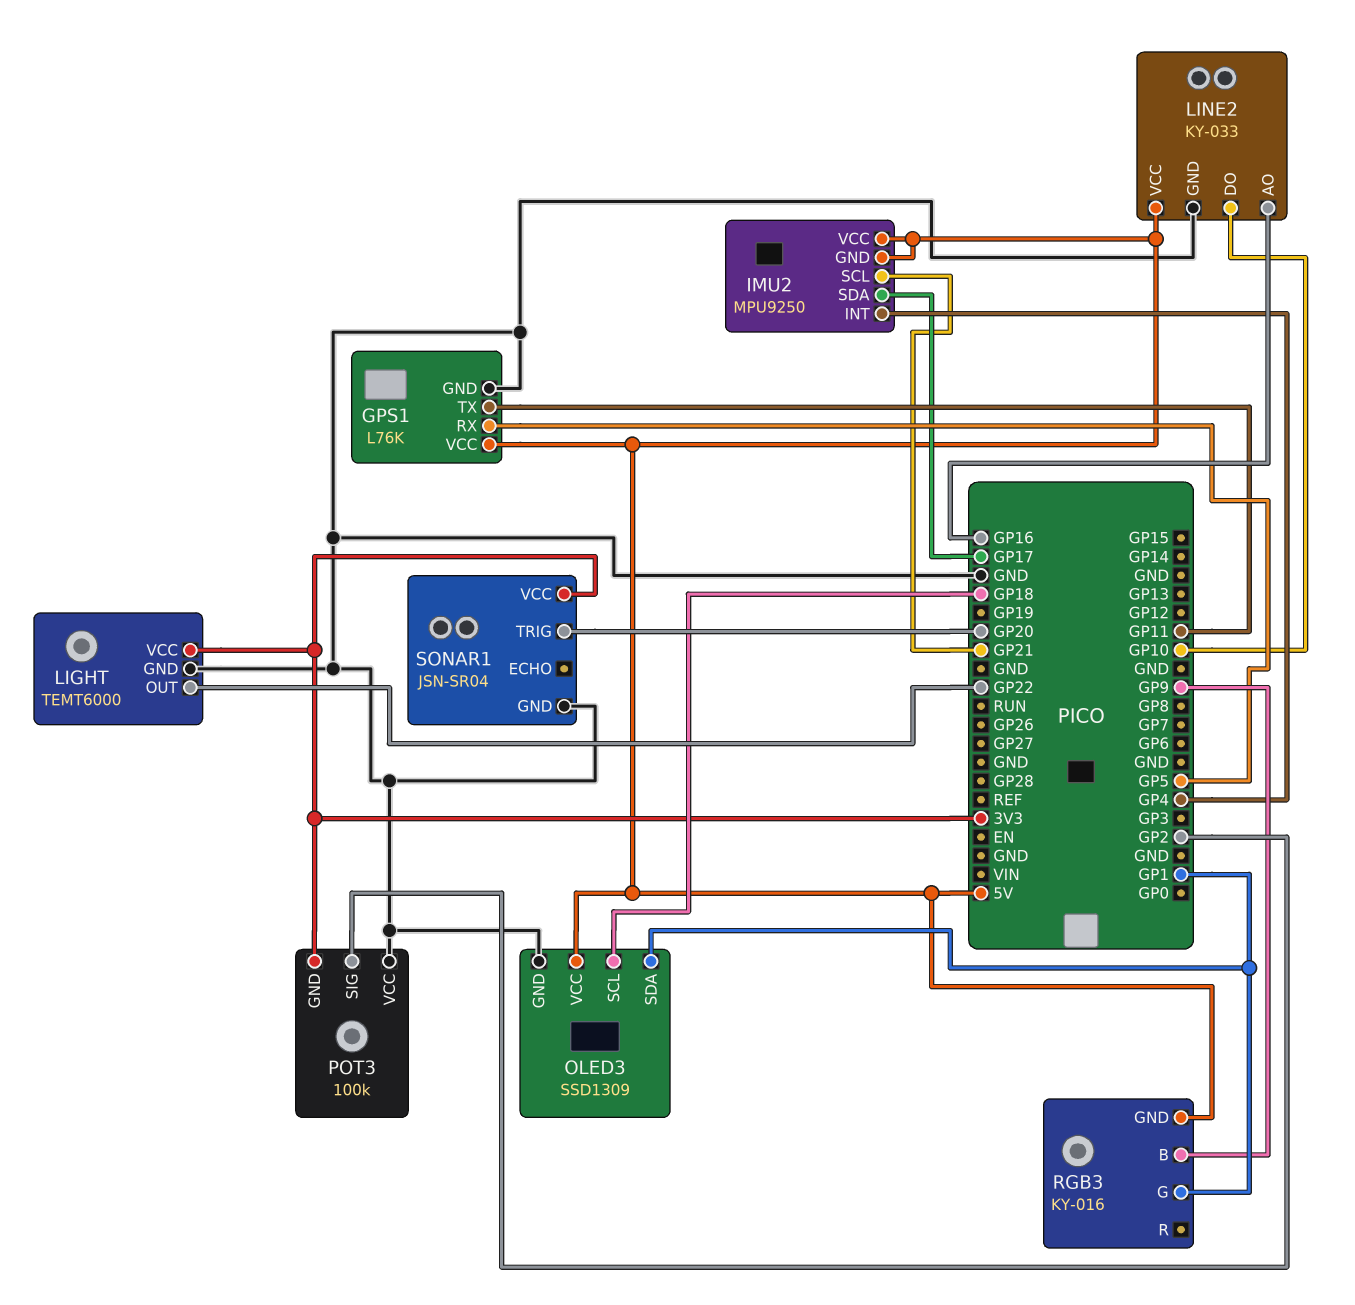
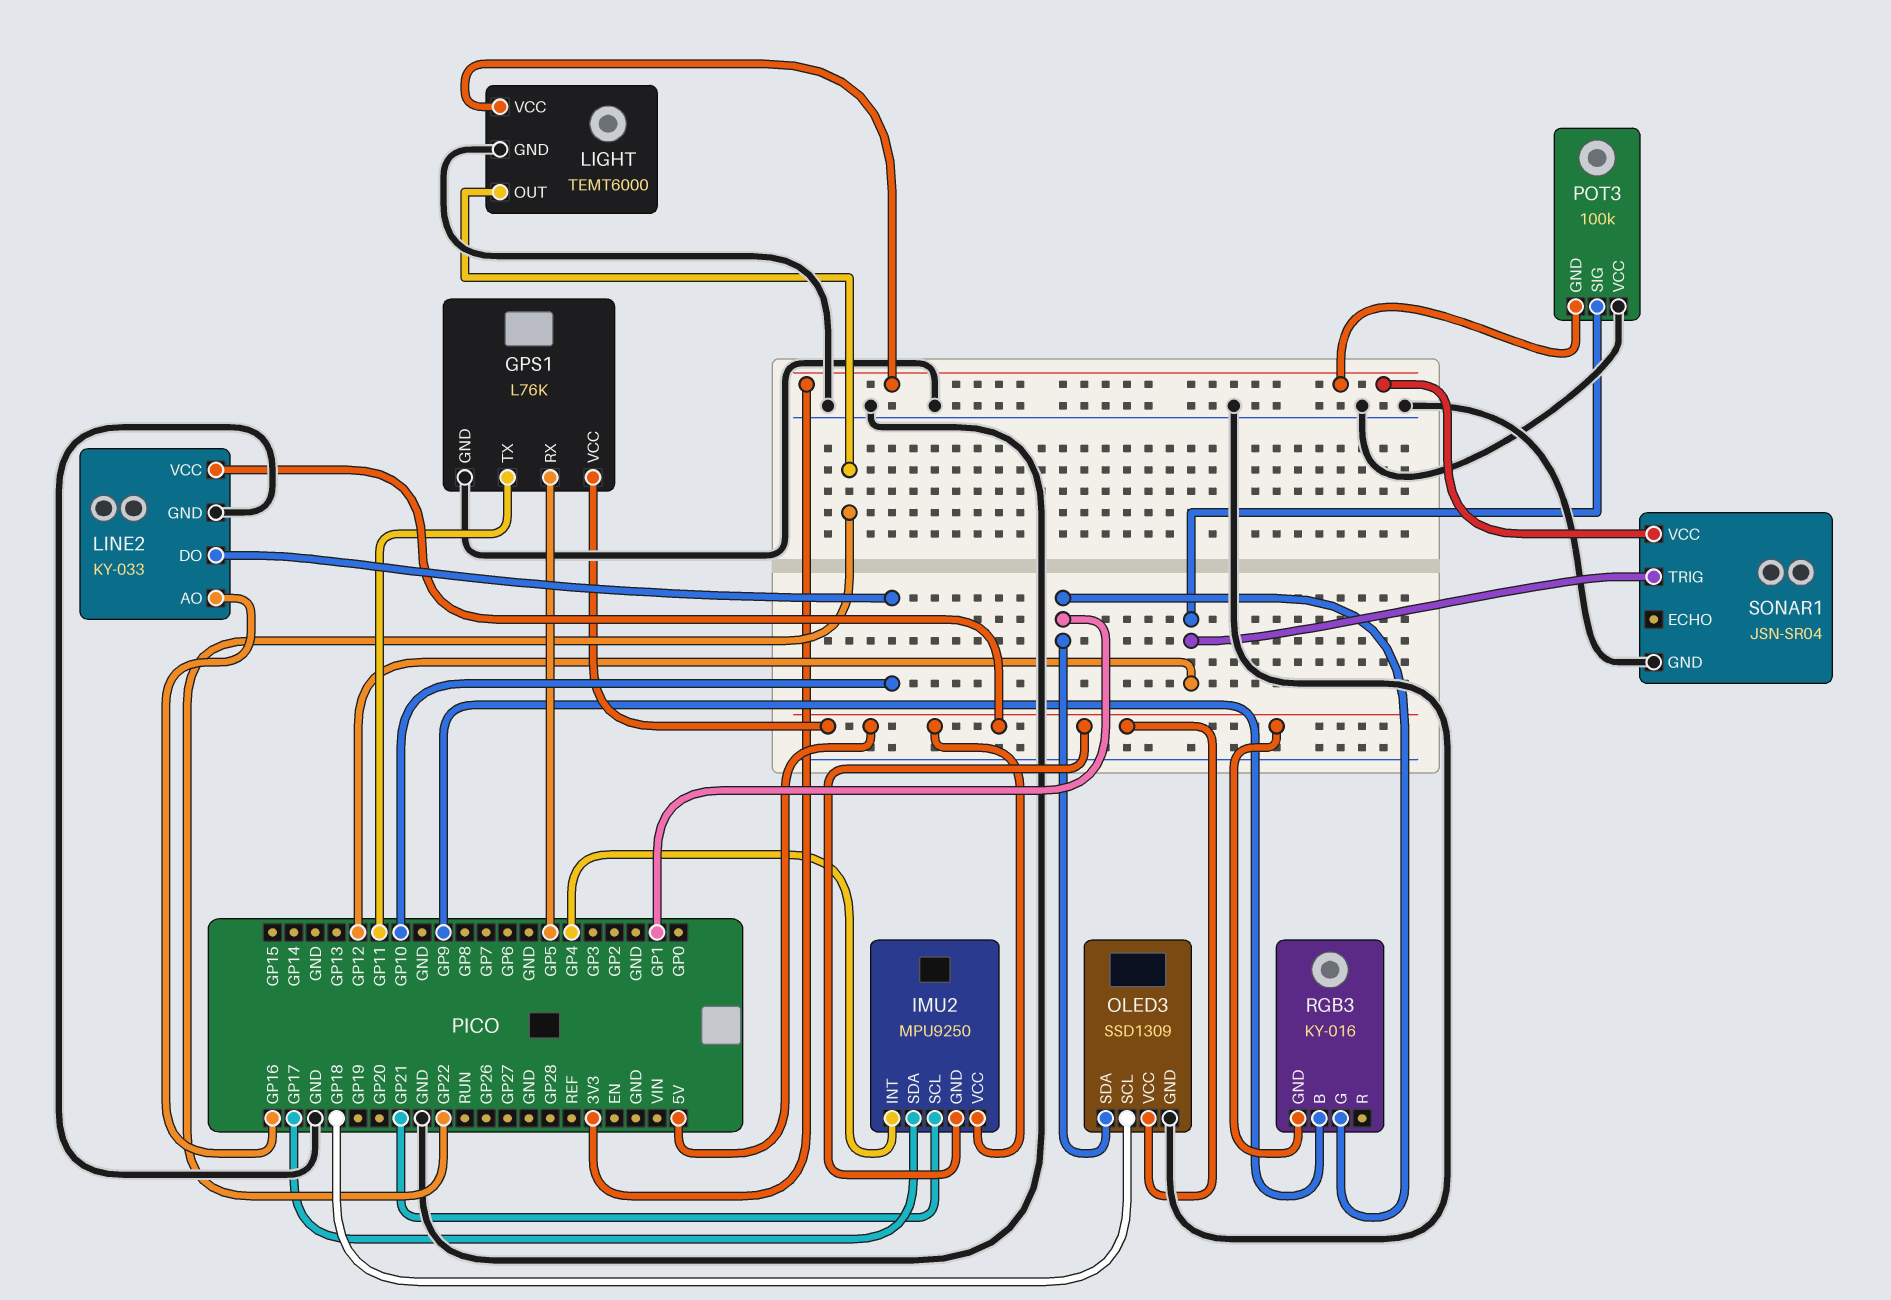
POT3 pin SIG: GP2 -> GP12
SONAR1 pin TRIG: GP20 -> GP12

